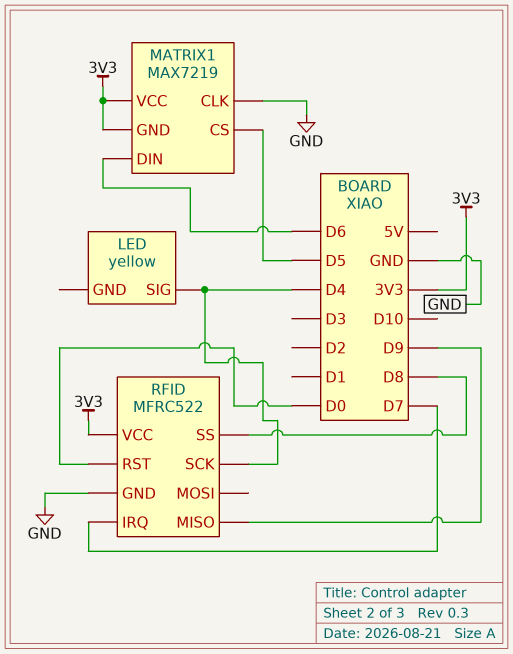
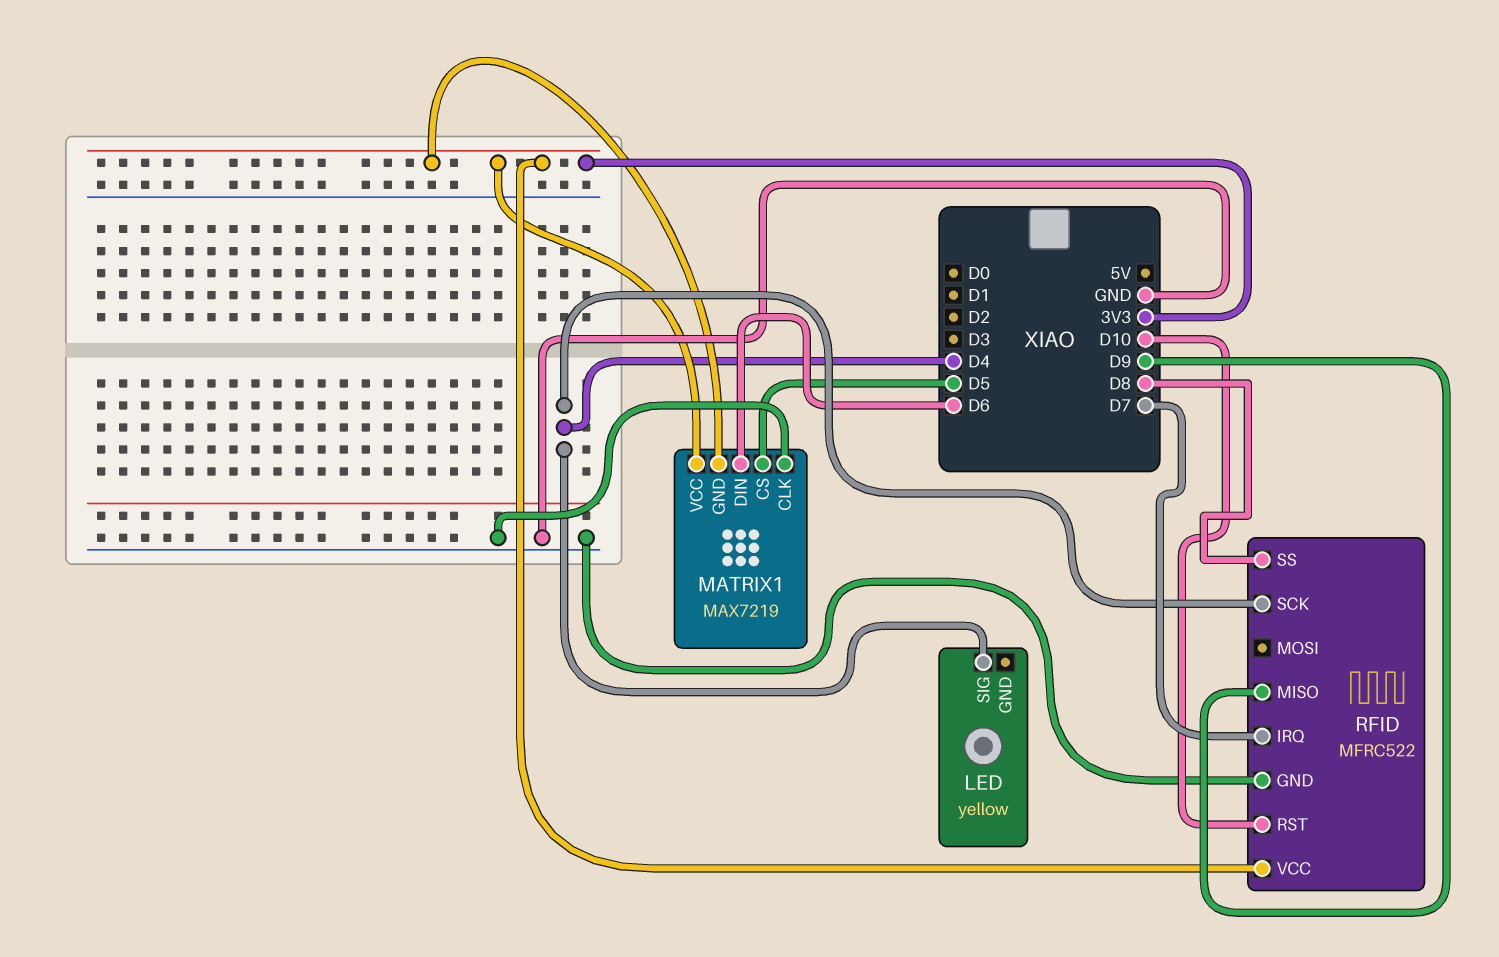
RFID pin RST: D0 -> D10

